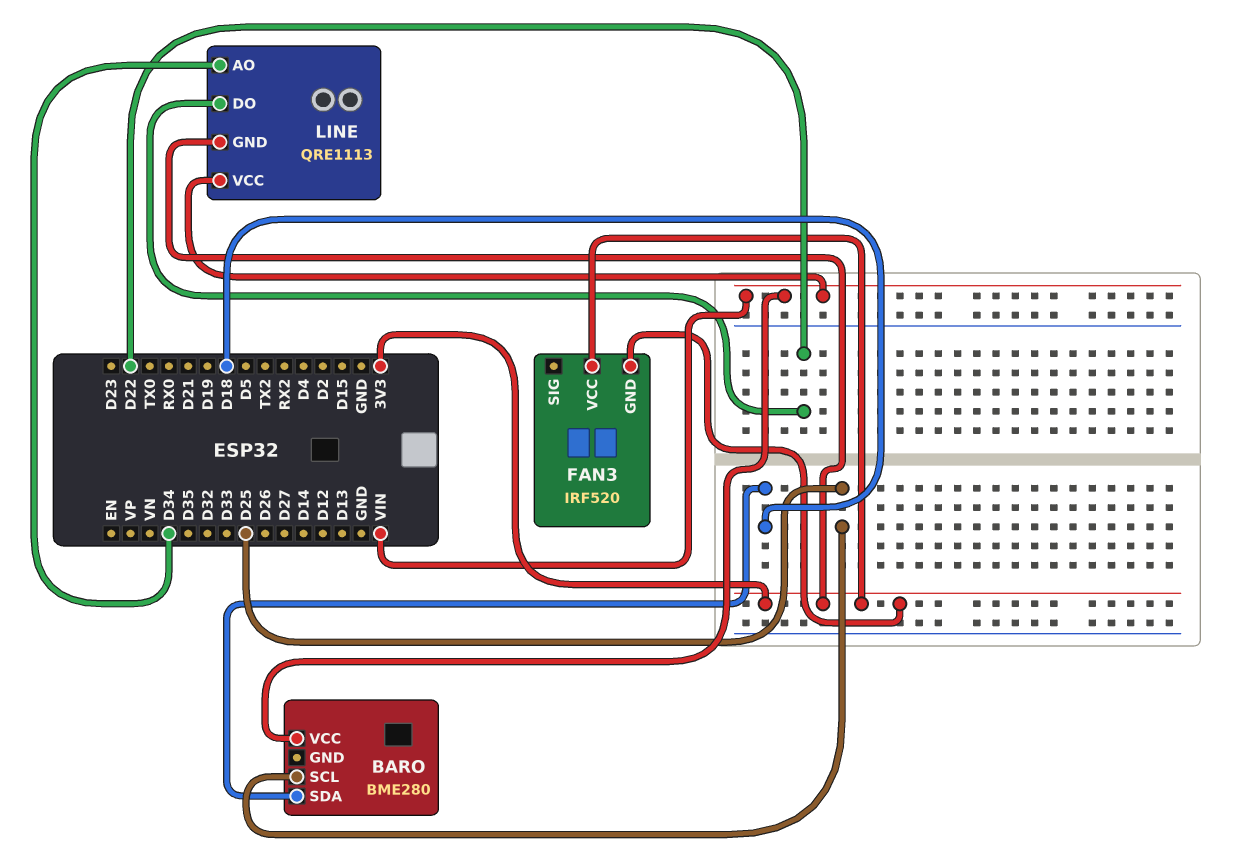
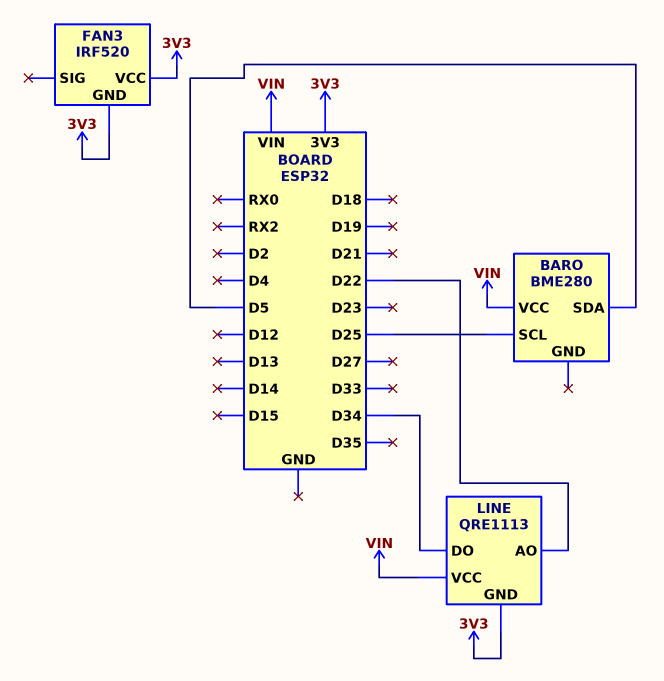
BARO pin SDA: D18 -> D5
LINE pin AO: D34 -> D22
LINE pin DO: D22 -> D34

